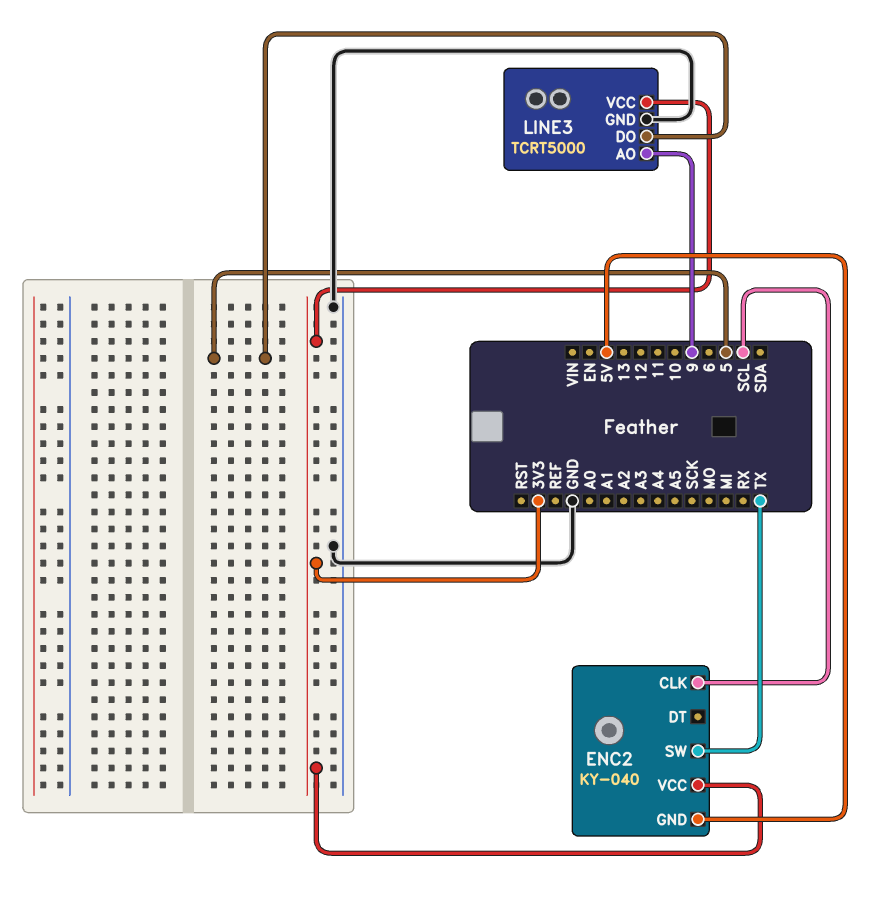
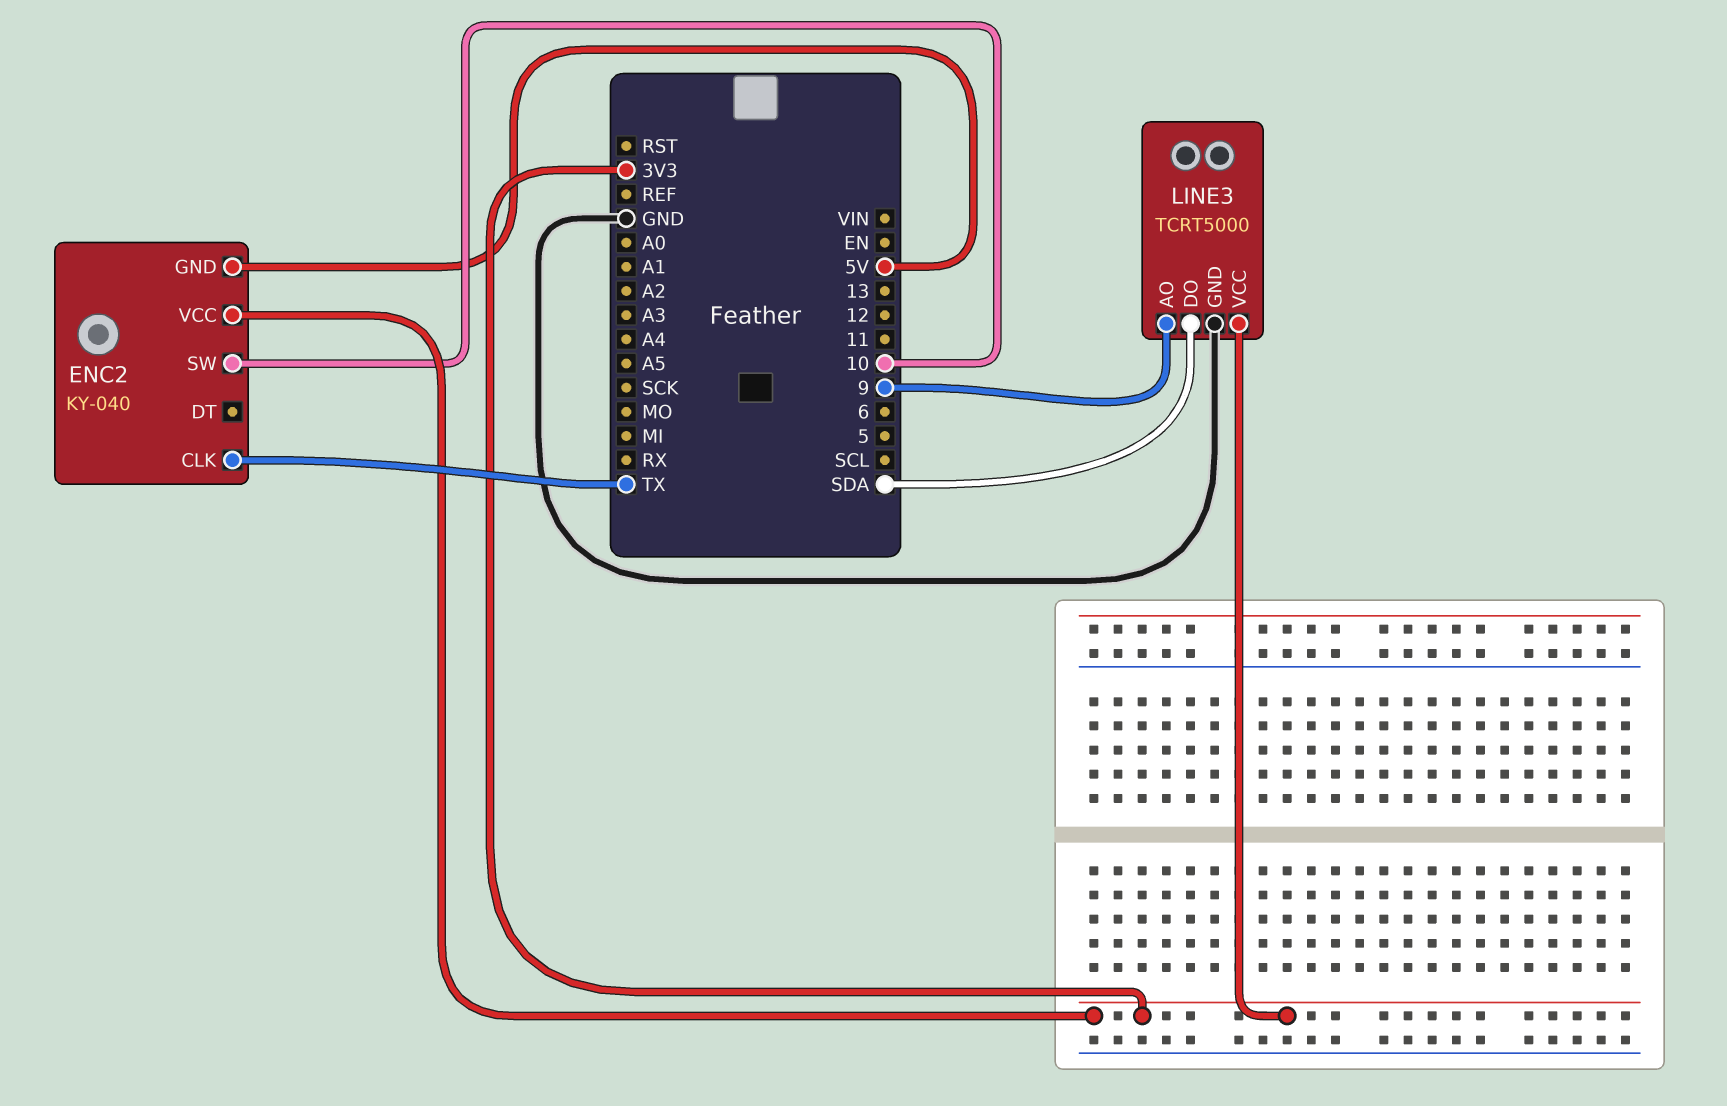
ENC2 pin CLK: SCL -> TX
ENC2 pin SW: TX -> 10
LINE3 pin DO: 5 -> SDA

